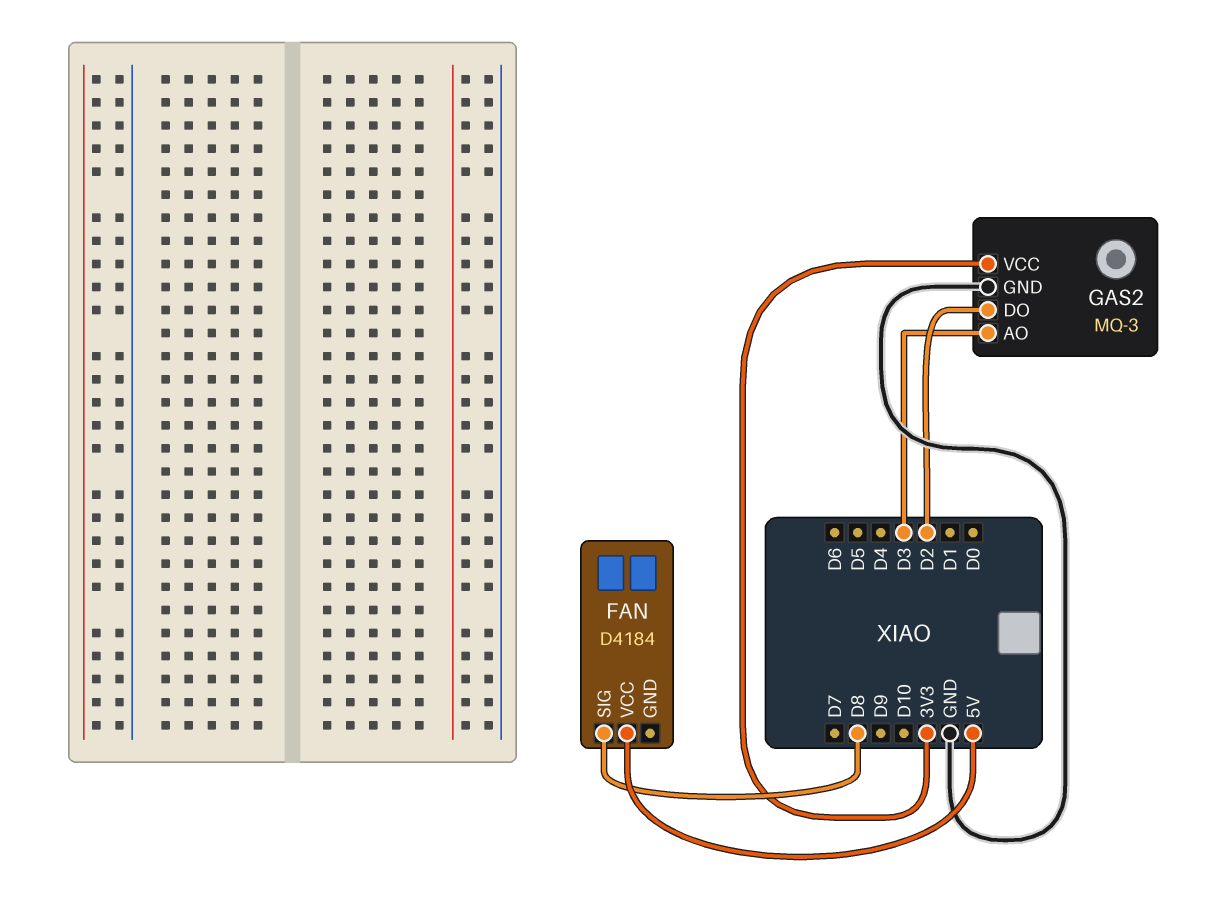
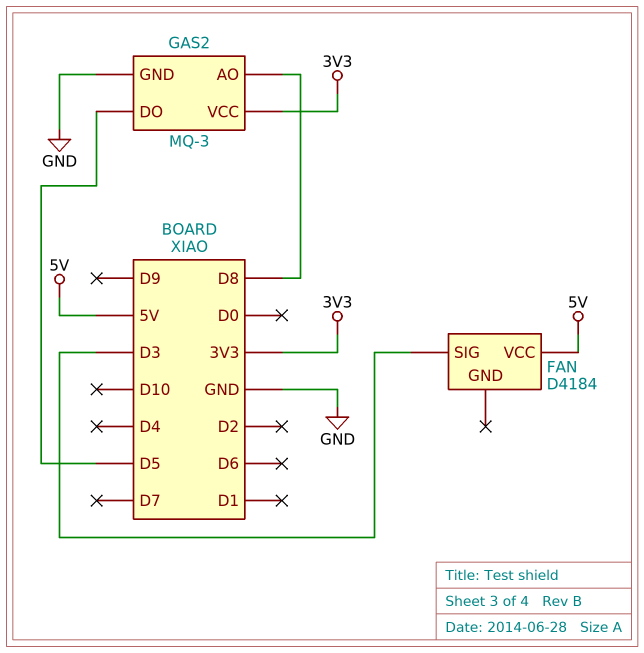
FAN pin SIG: D8 -> D3
GAS2 pin AO: D3 -> D8
GAS2 pin DO: D2 -> D5

